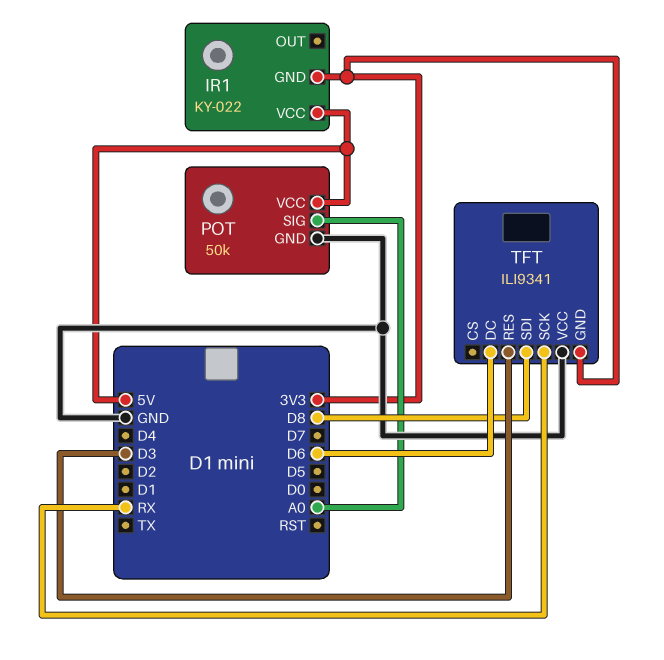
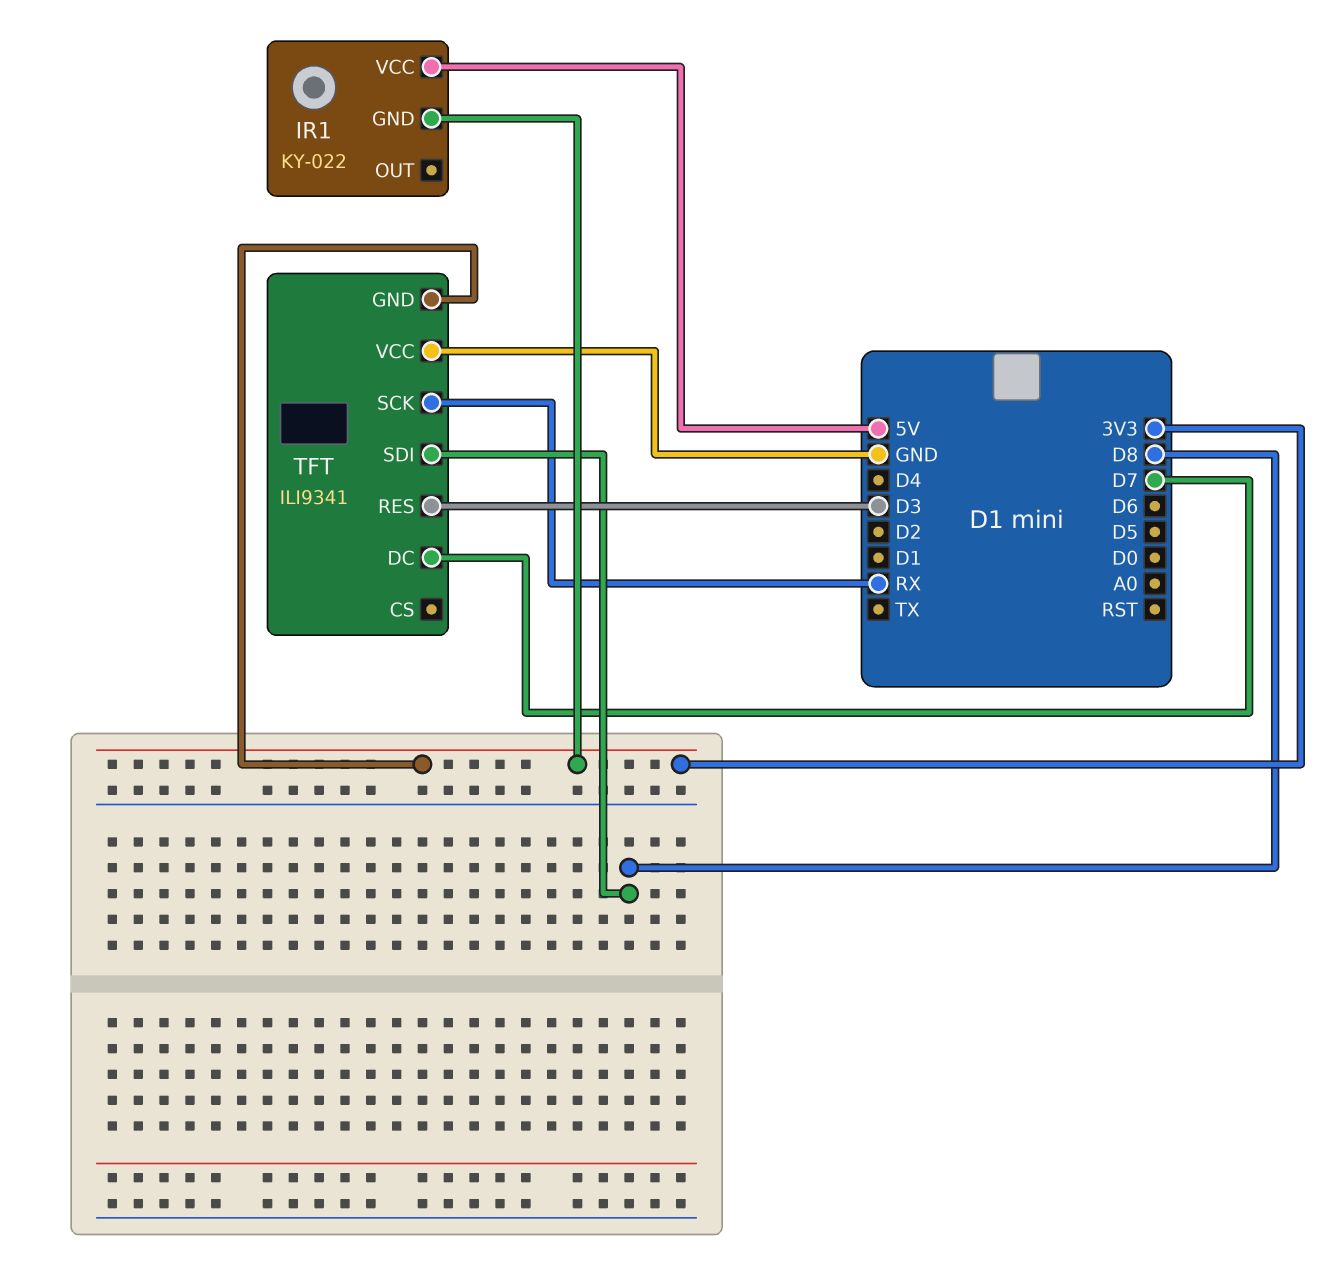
POT: 50k -> none
POT pin GND: GND -> none
POT pin SIG: A0 -> none
POT pin VCC: 5V -> none
TFT pin DC: D6 -> D7

